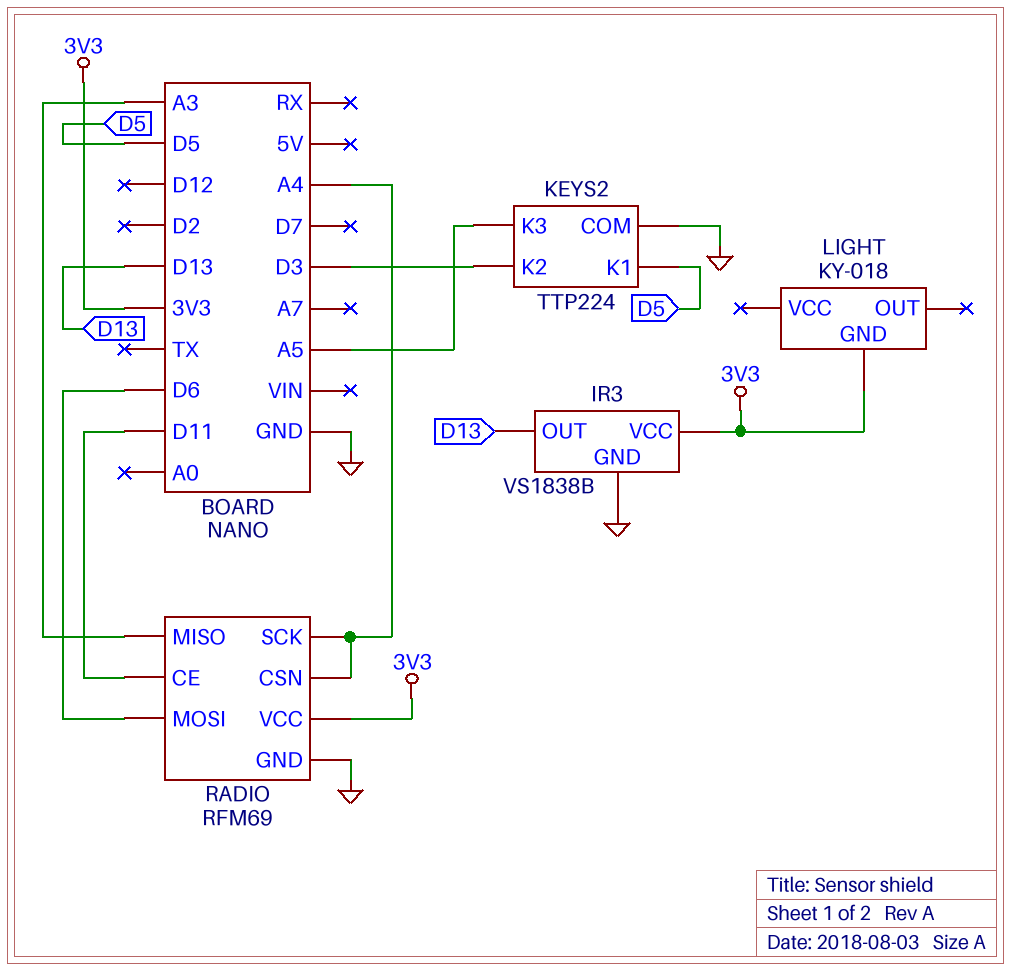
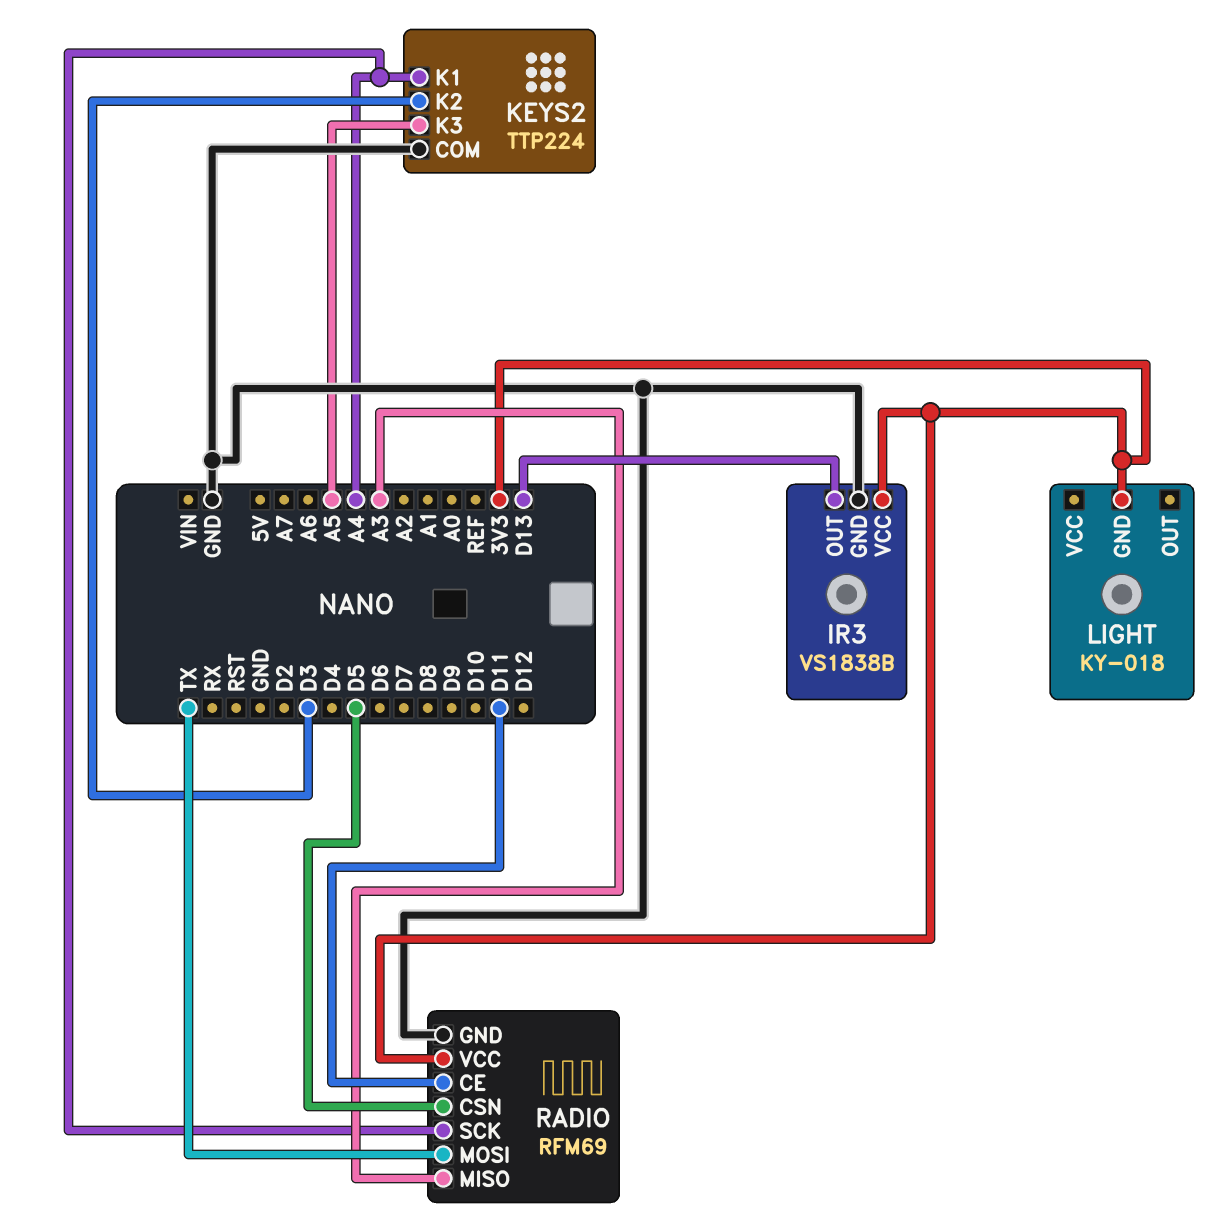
KEYS2 pin K1: D5 -> A4
RADIO pin CSN: A4 -> D5
RADIO pin MOSI: D6 -> TX

